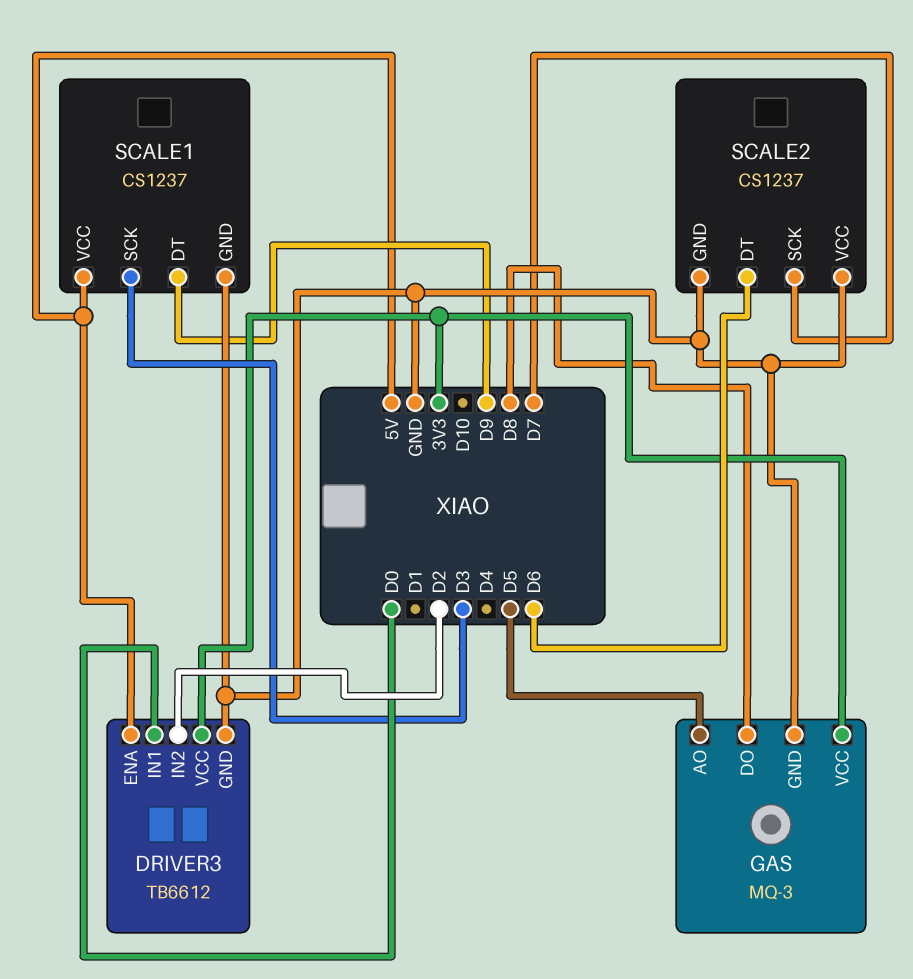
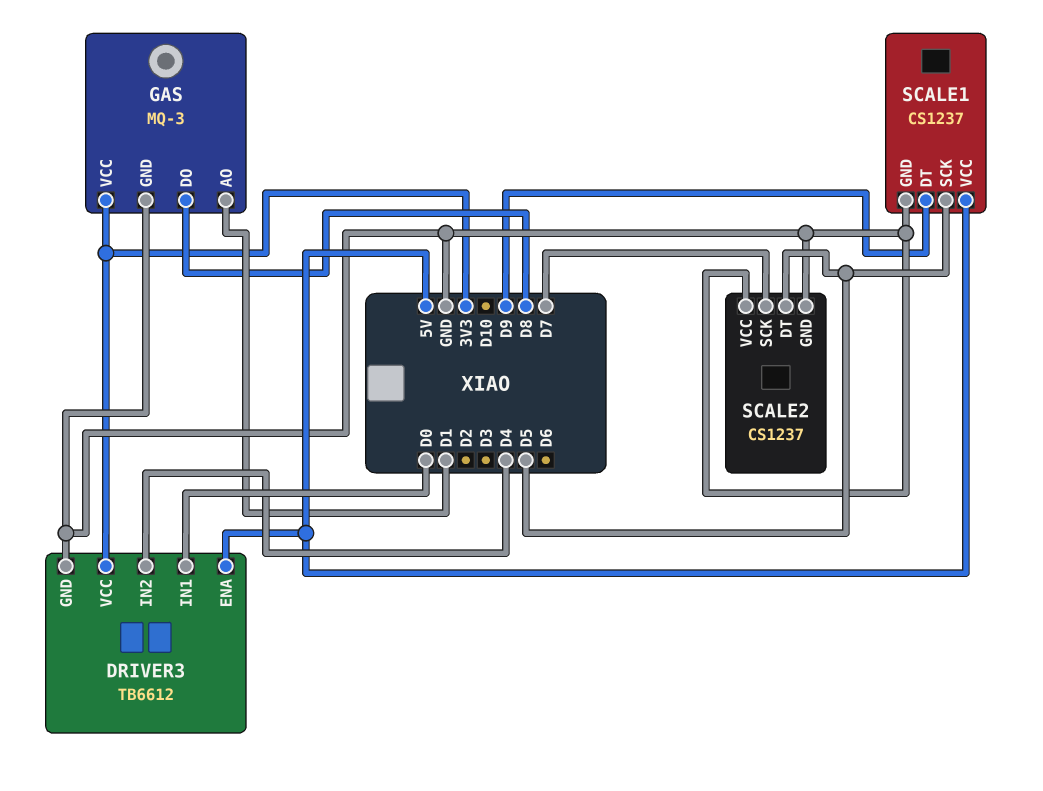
DRIVER3 pin IN2: D2 -> D4
GAS pin AO: D5 -> D1
SCALE1 pin SCK: D3 -> D5
SCALE2 pin DT: D6 -> D5

